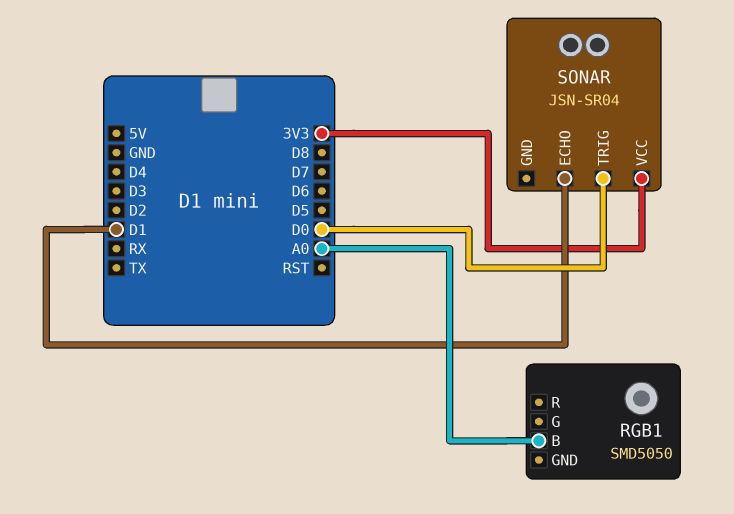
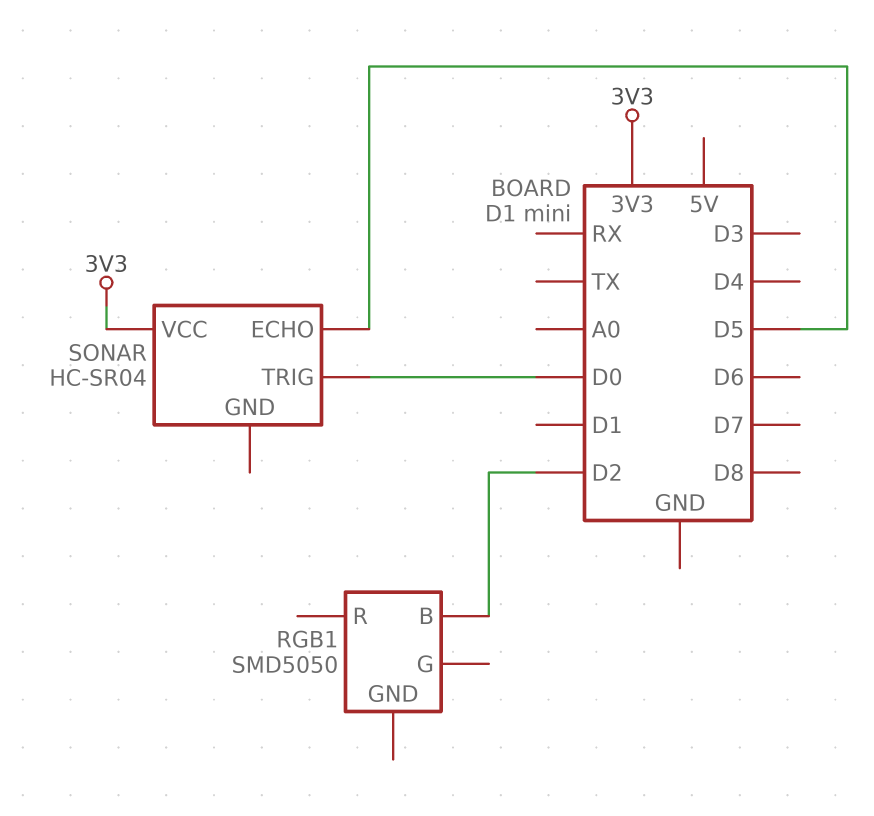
RGB1 pin B: A0 -> D2
SONAR: JSN-SR04 -> HC-SR04
SONAR pin ECHO: D1 -> D5

